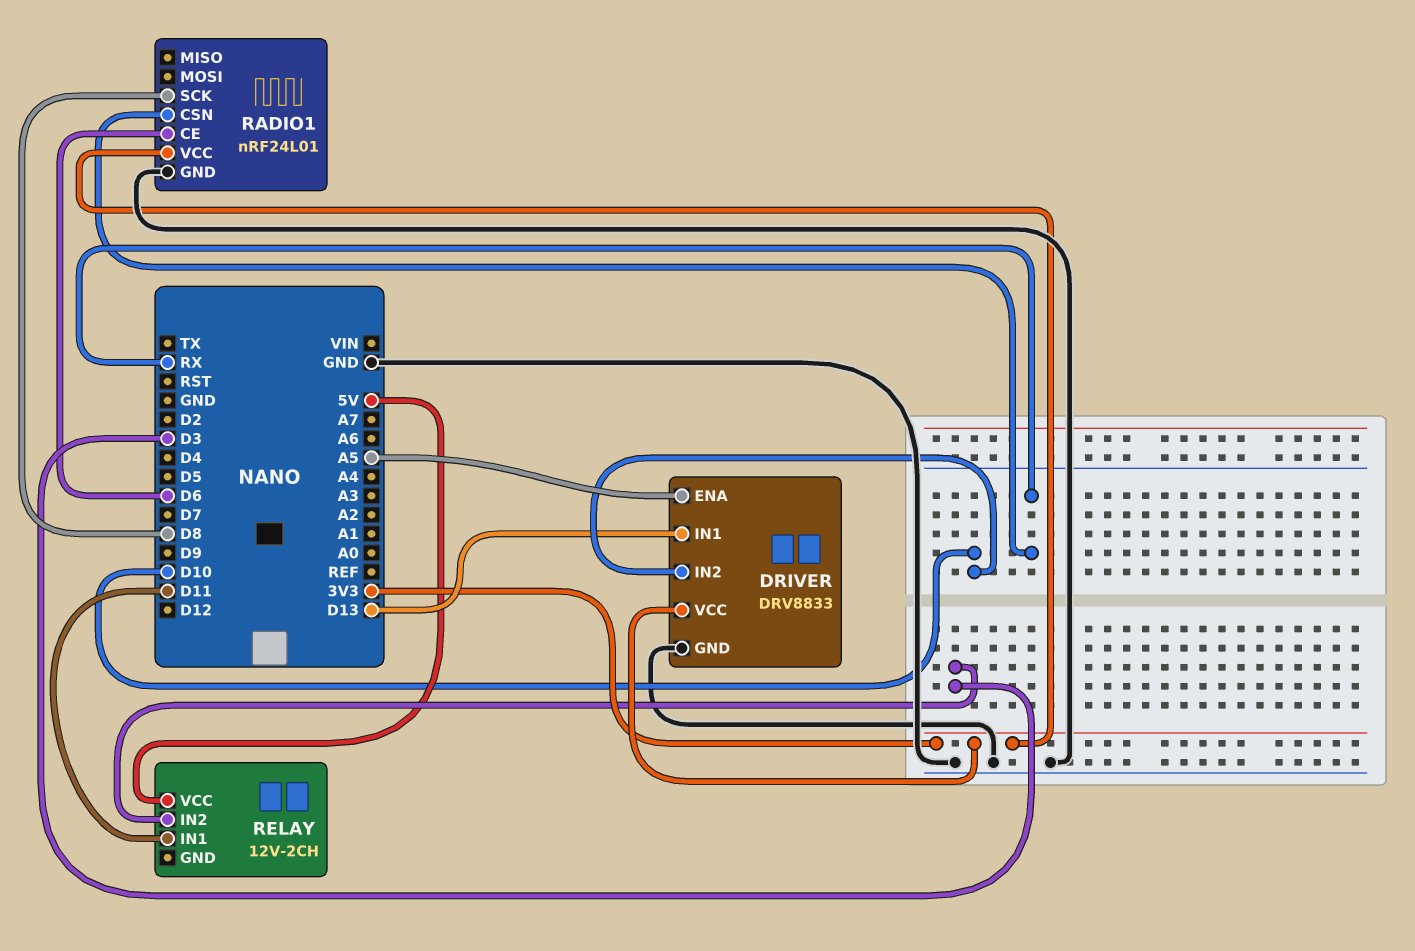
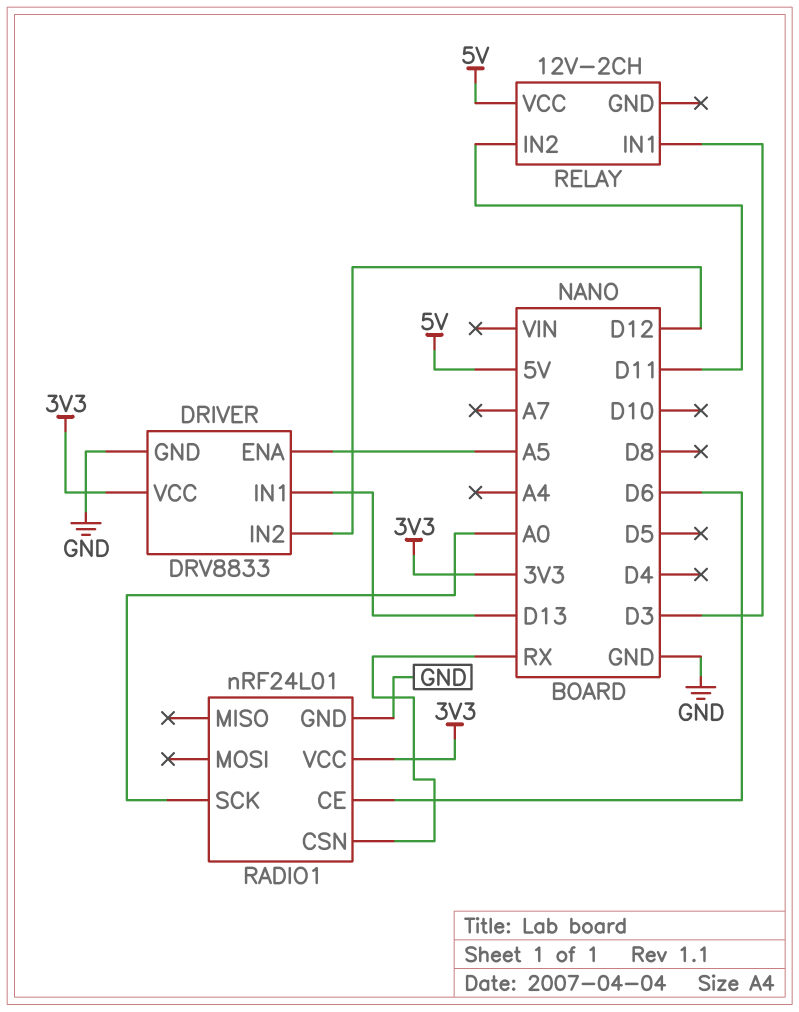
DRIVER pin IN2: D10 -> D12
RADIO1 pin SCK: D8 -> A0
RELAY pin IN1: D11 -> D3
RELAY pin IN2: D3 -> D11

